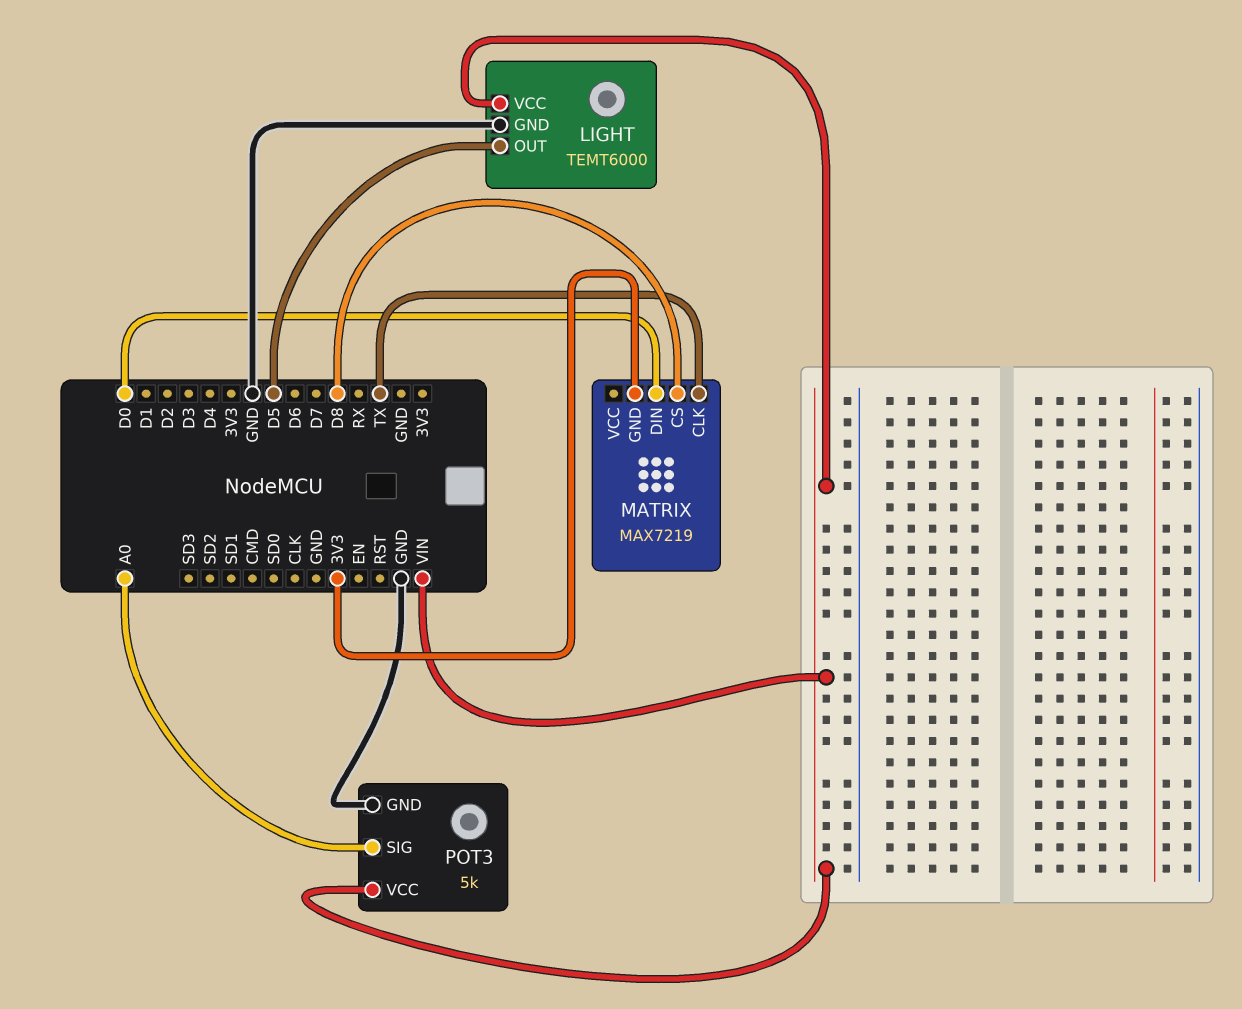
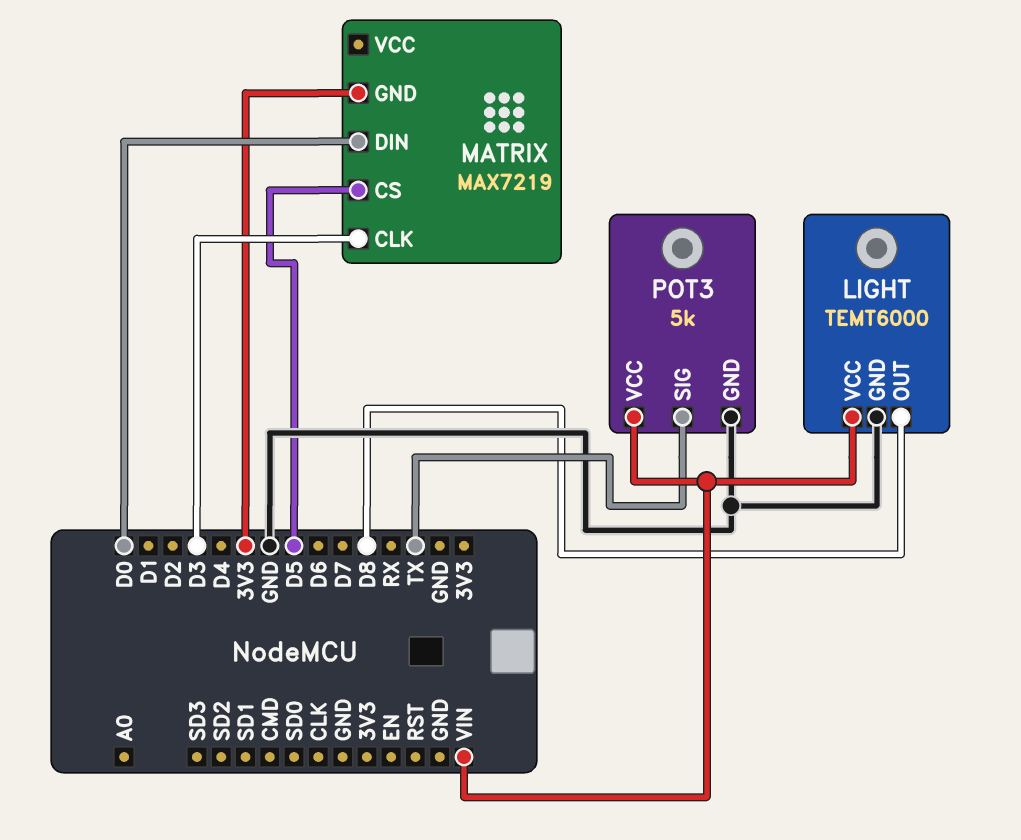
LIGHT pin OUT: D5 -> D8
MATRIX pin CLK: TX -> D3
MATRIX pin CS: D8 -> D5
POT3 pin SIG: A0 -> TX

